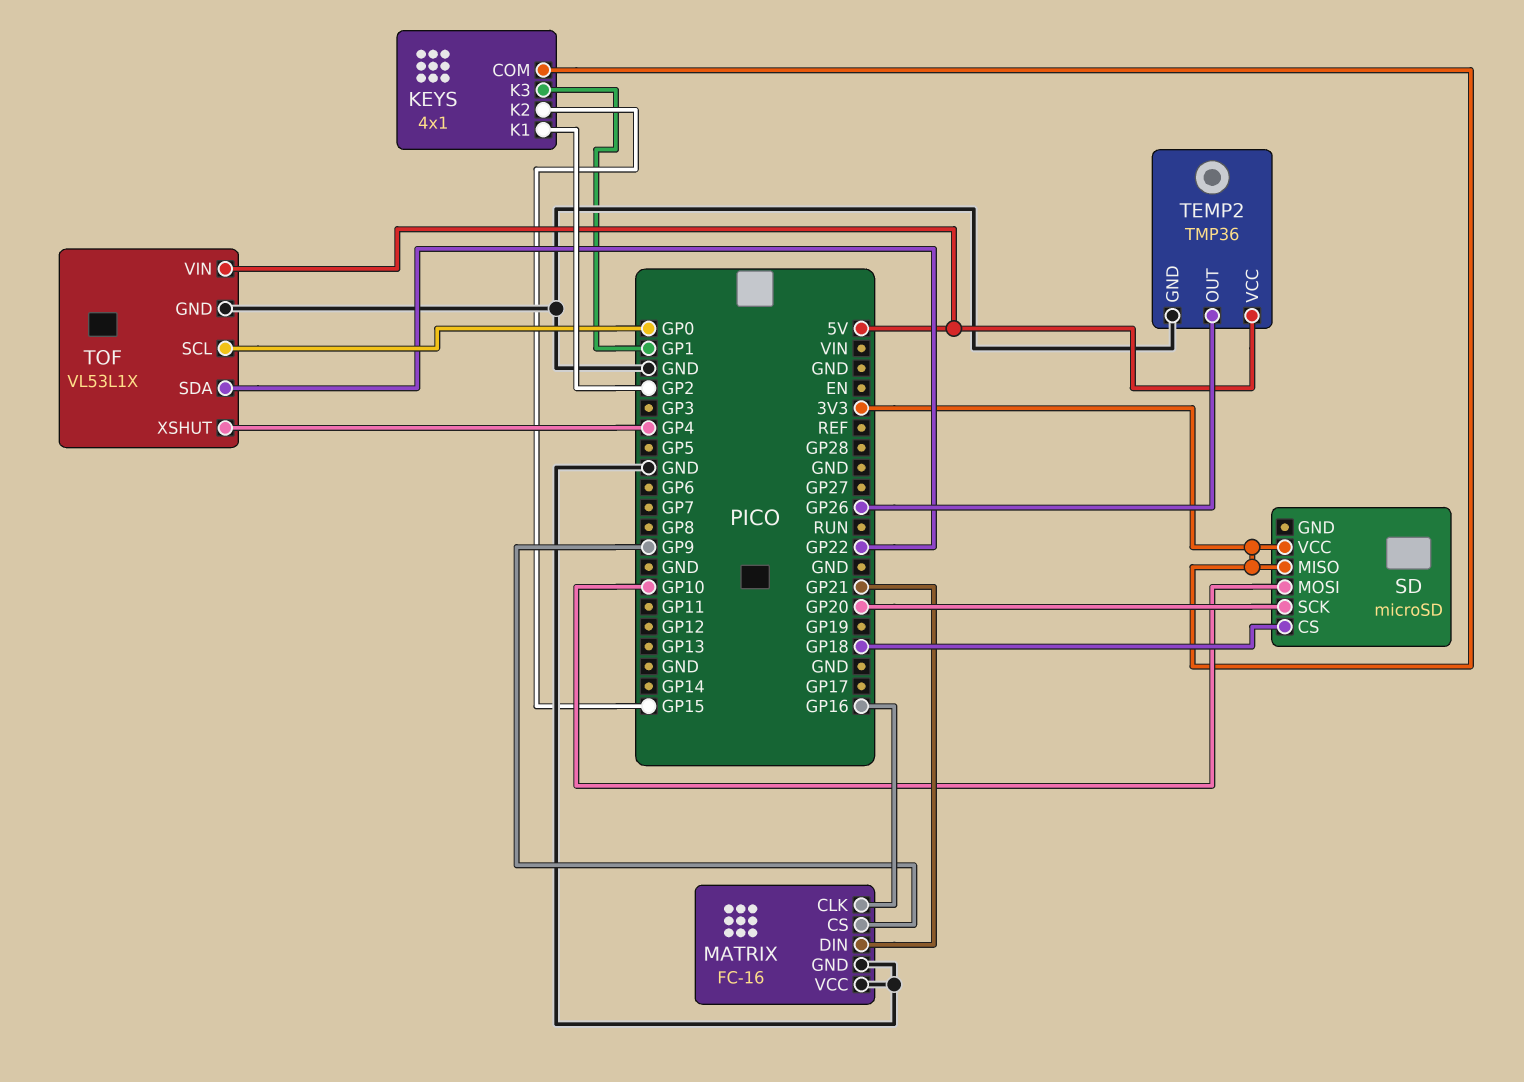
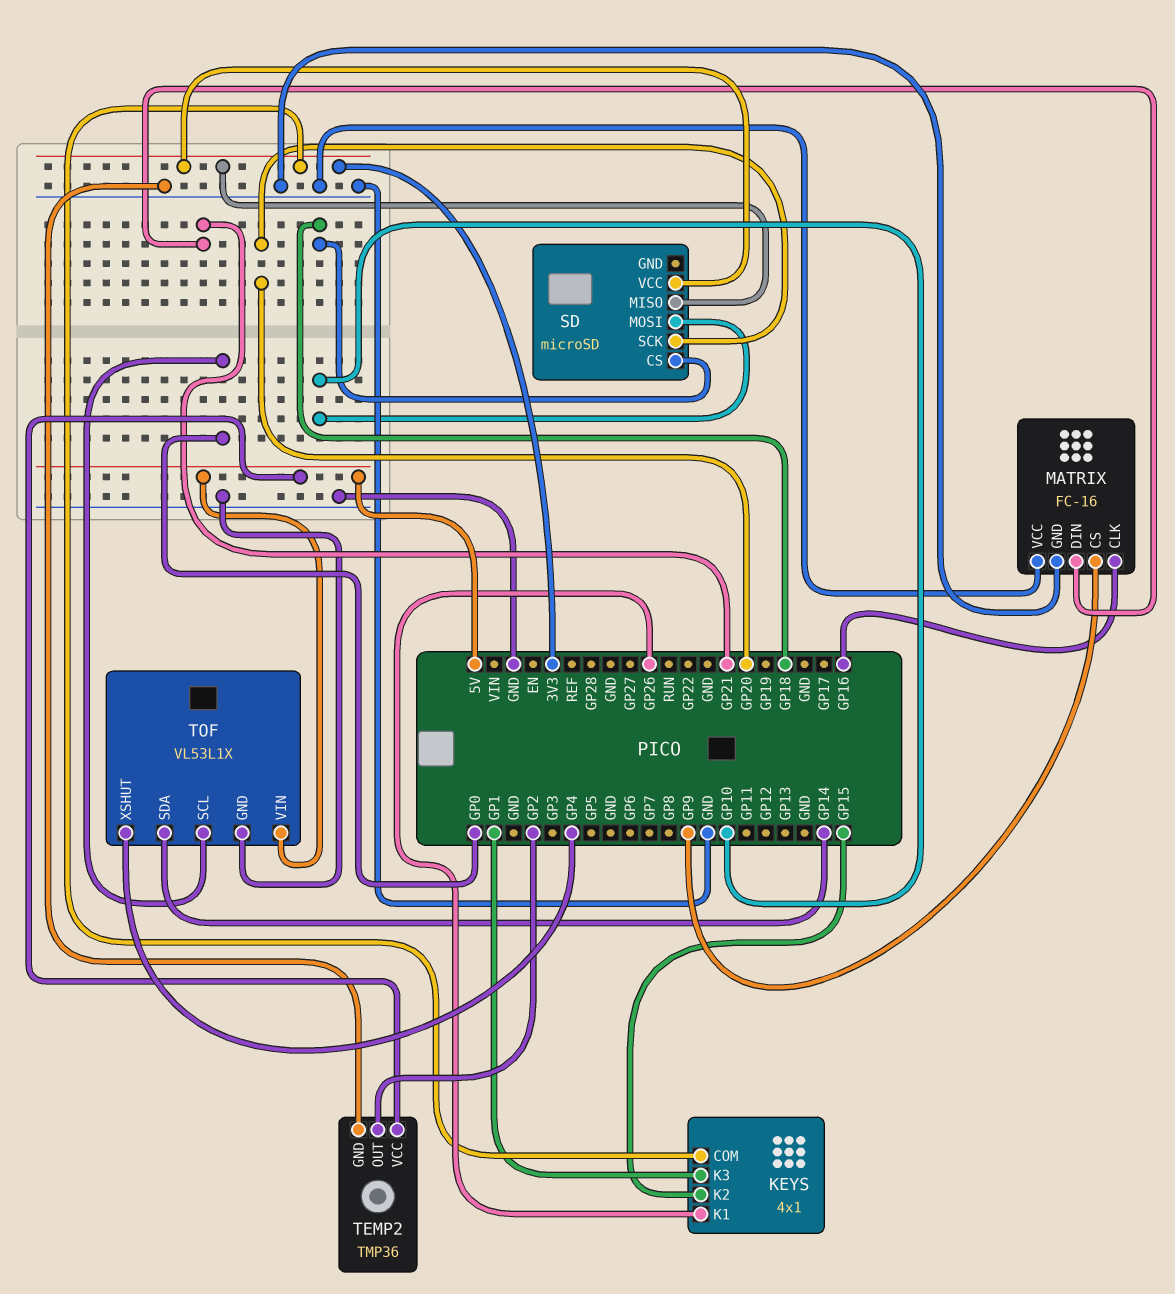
KEYS pin K1: GP2 -> GP26
TEMP2 pin OUT: GP26 -> GP2
TOF pin SDA: GP22 -> GP14

